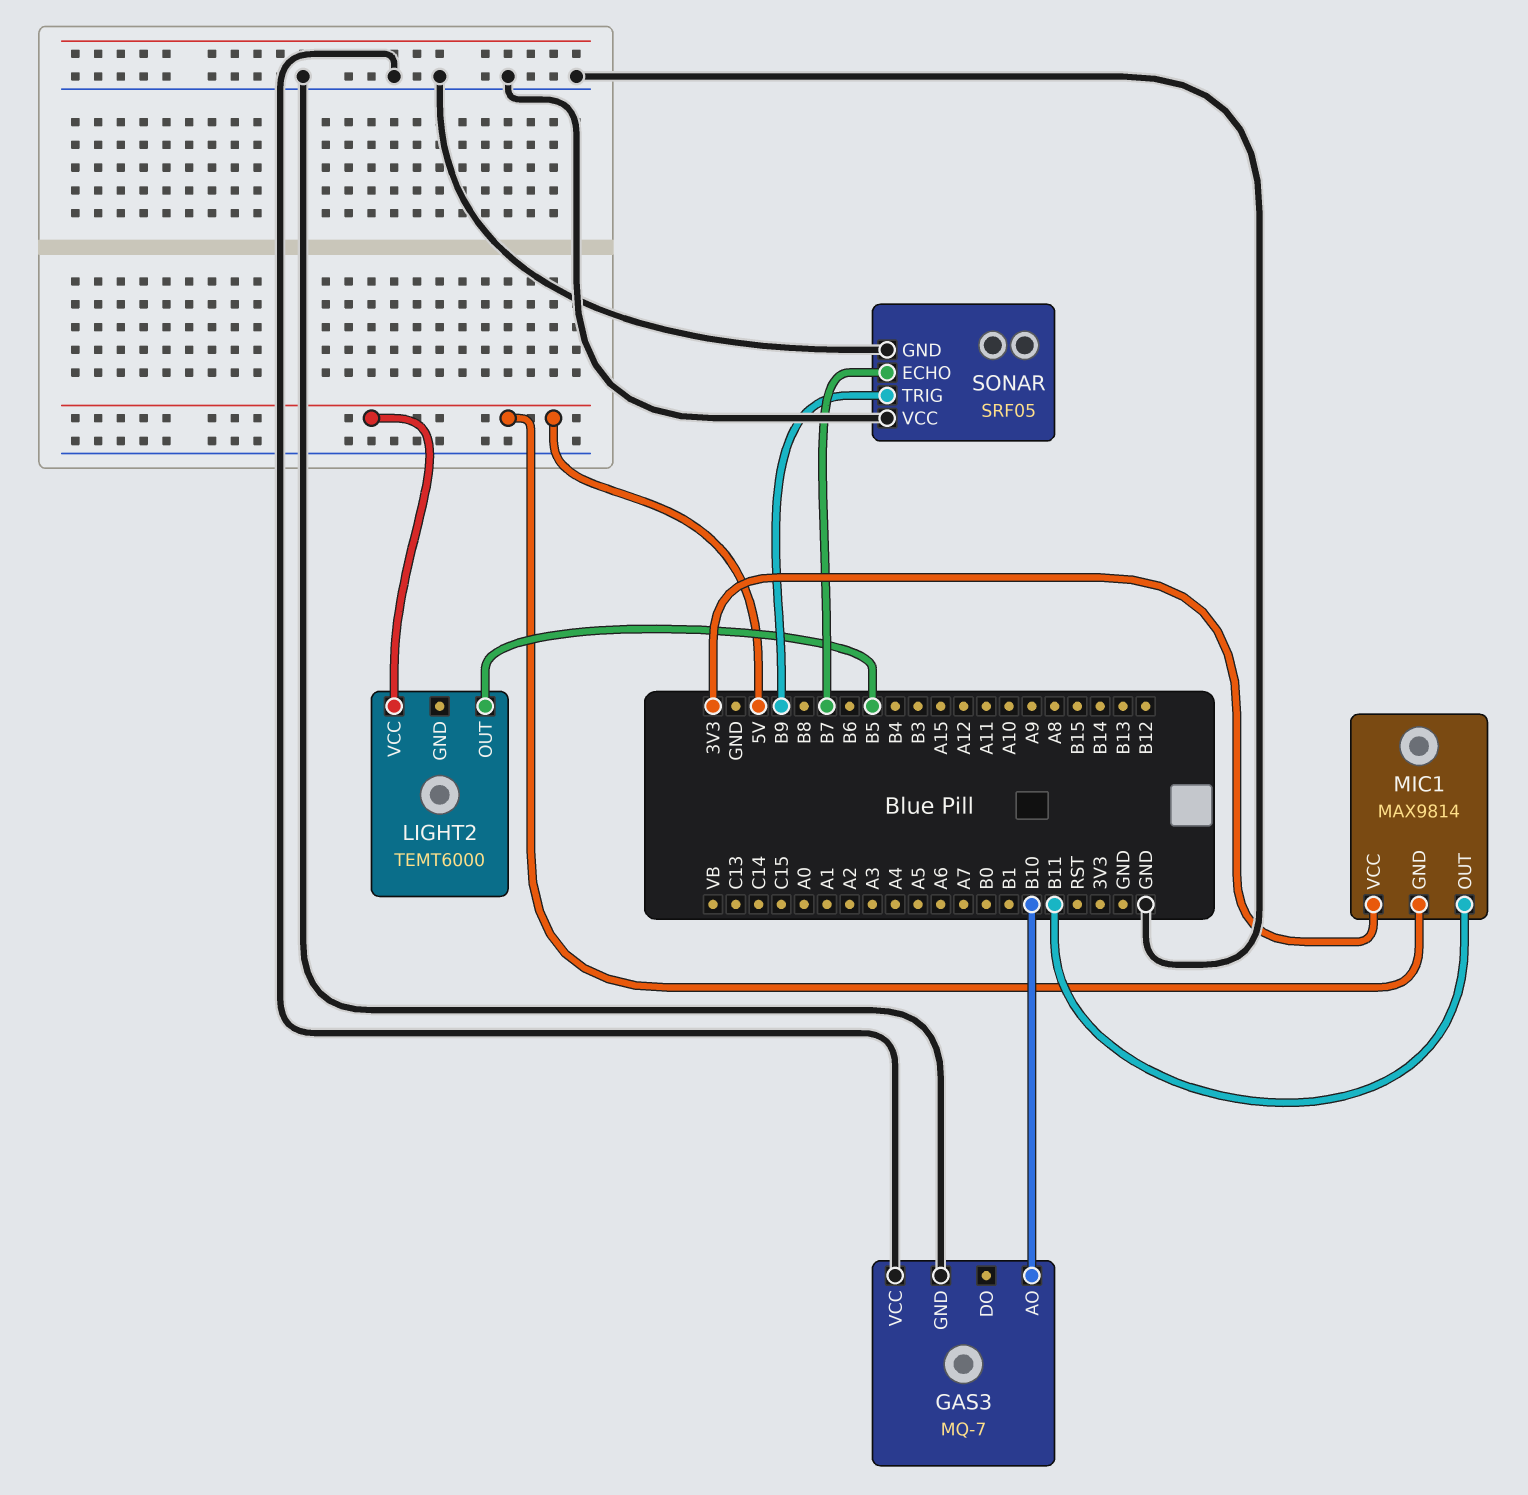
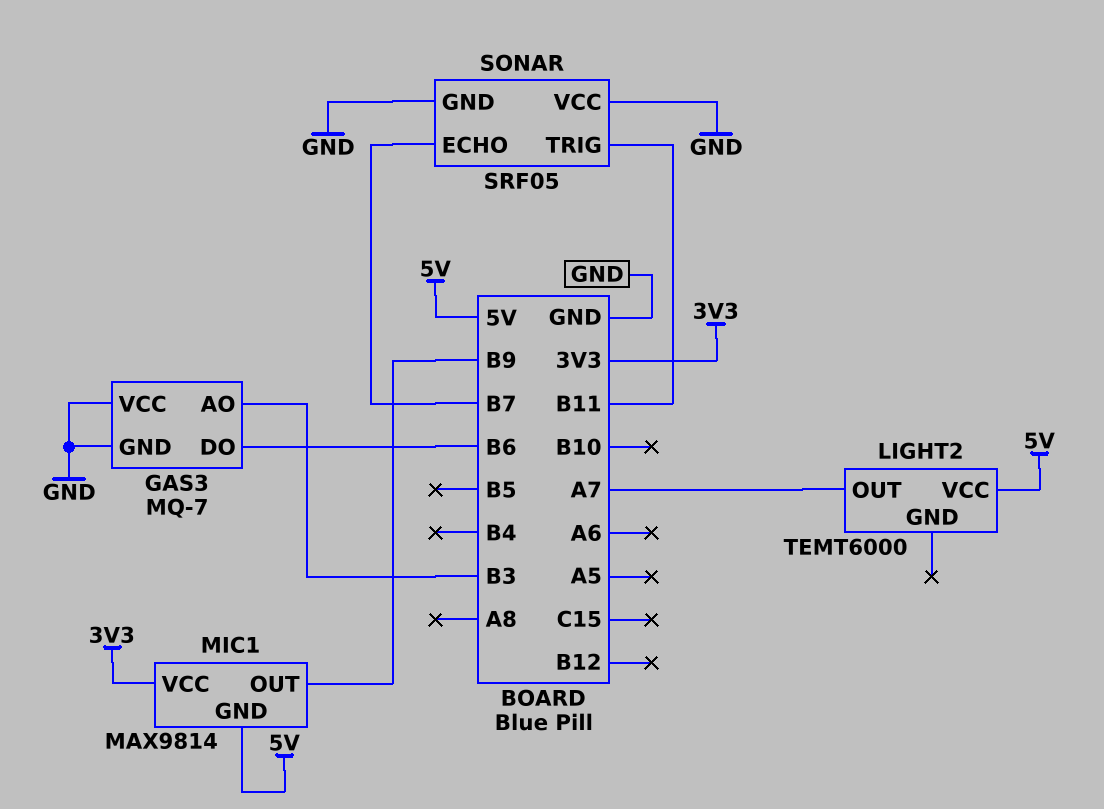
GAS3 pin AO: B10 -> B3
GAS3 pin DO: none -> B6
LIGHT2 pin OUT: B5 -> A7
MIC1 pin OUT: B11 -> B9
SONAR pin TRIG: B9 -> B11

